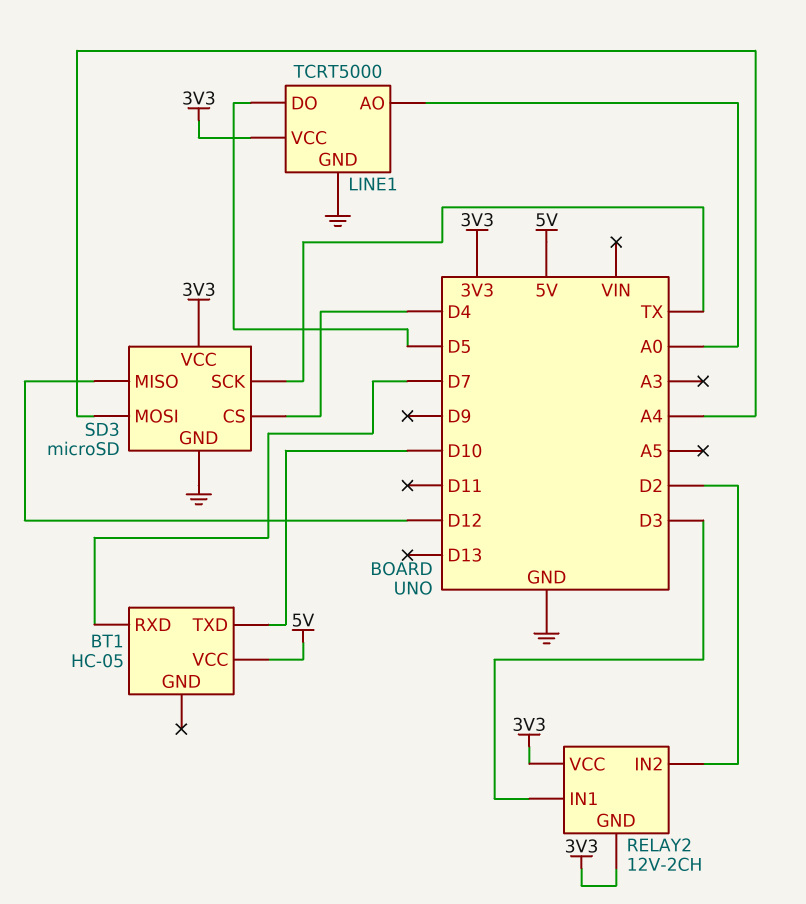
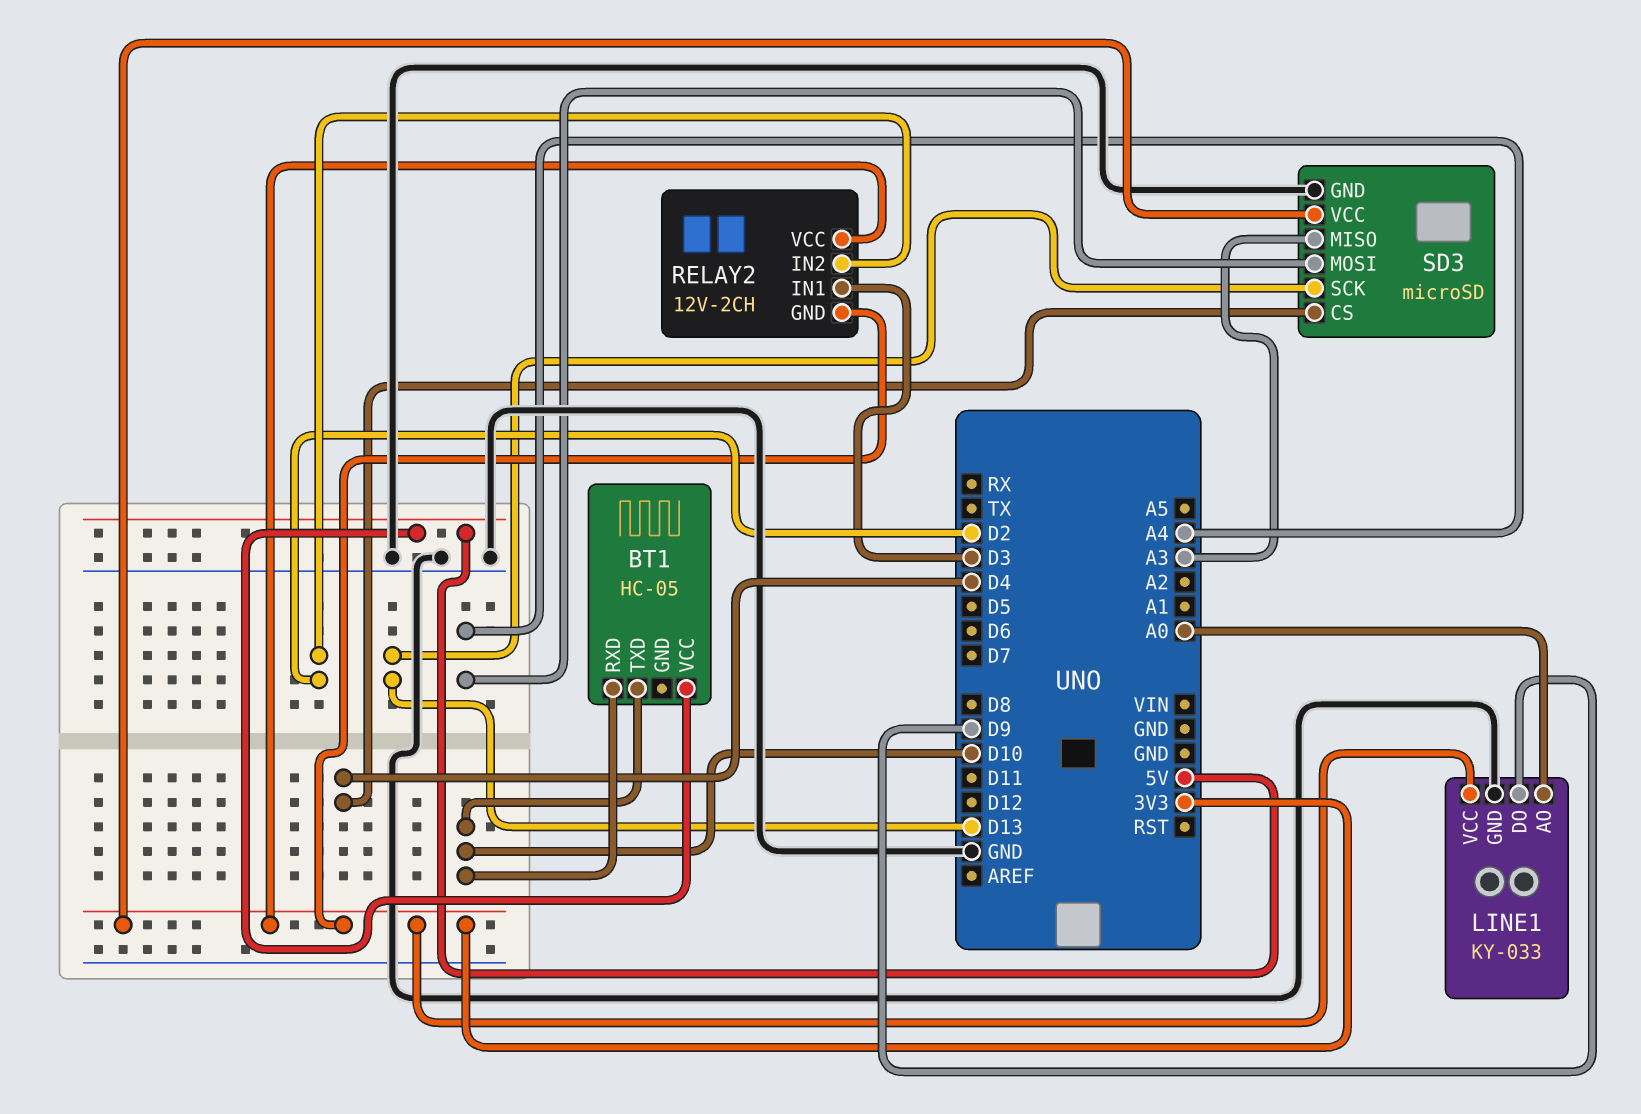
BT1 pin RXD: D7 -> D10
LINE1: TCRT5000 -> KY-033
LINE1 pin DO: D5 -> D9
SD3 pin MISO: D12 -> A3
SD3 pin SCK: TX -> D13

